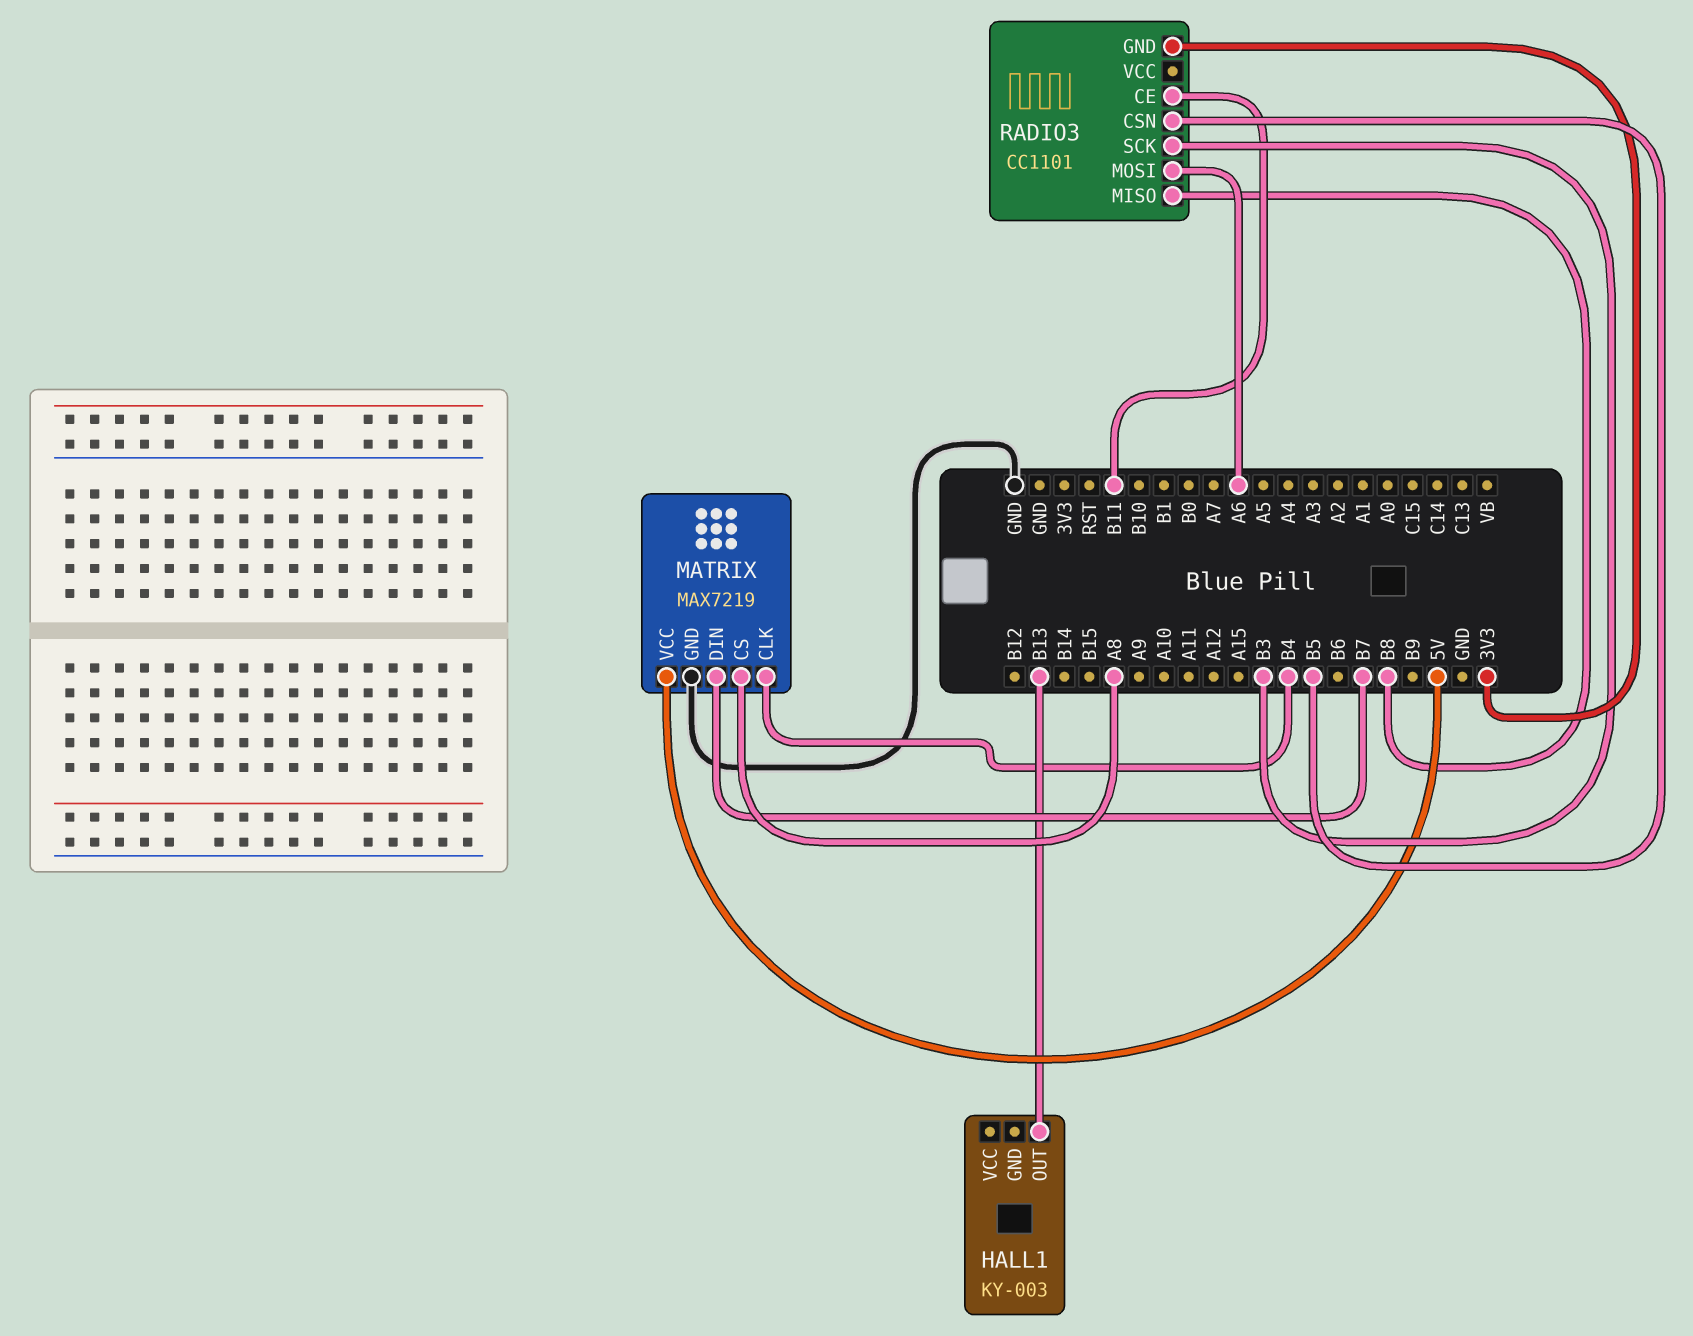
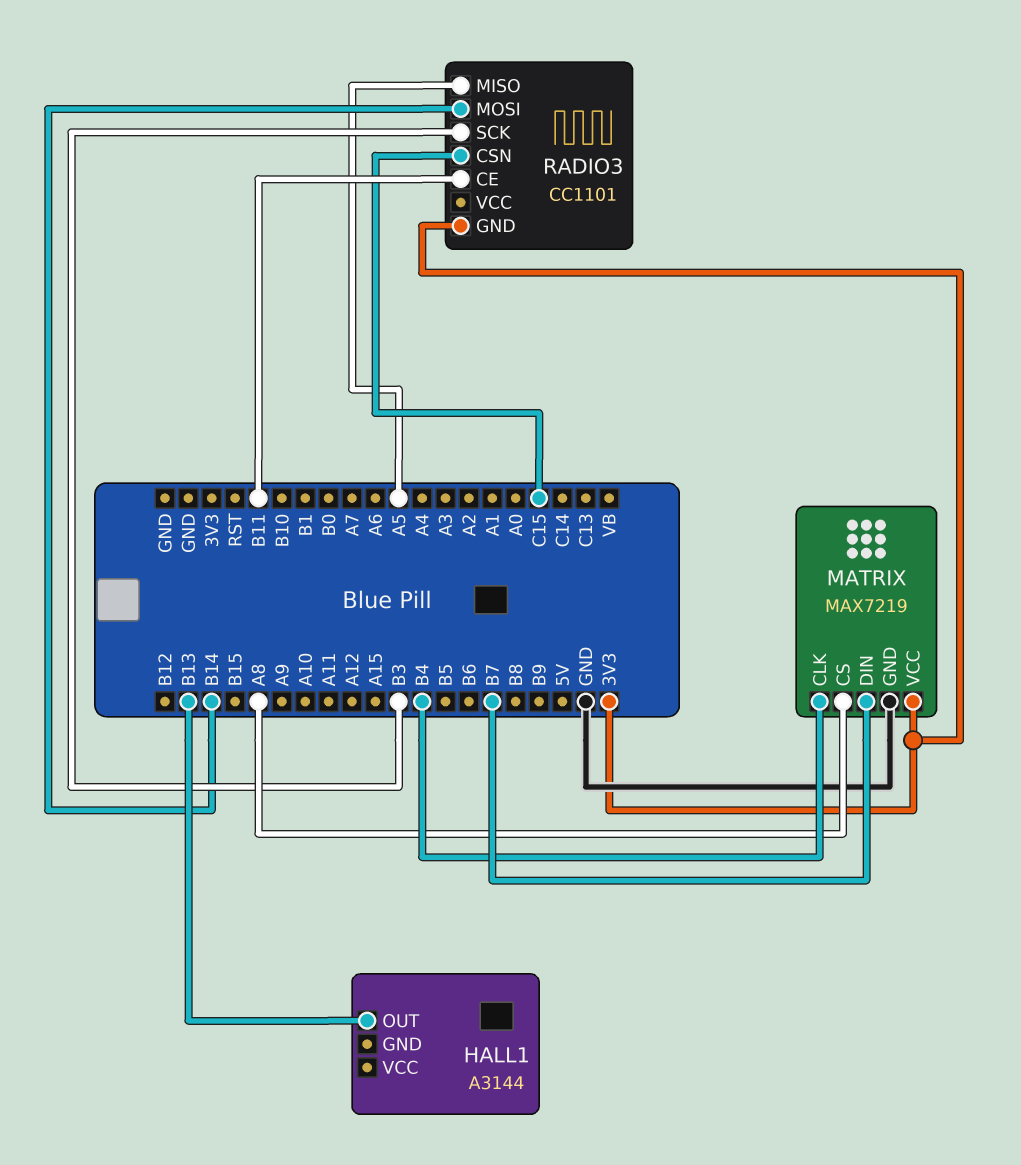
HALL1: KY-003 -> A3144
MATRIX pin VCC: 5V -> 3V3
RADIO3 pin CSN: B5 -> C15
RADIO3 pin MISO: B8 -> A5
RADIO3 pin MOSI: A6 -> B14

